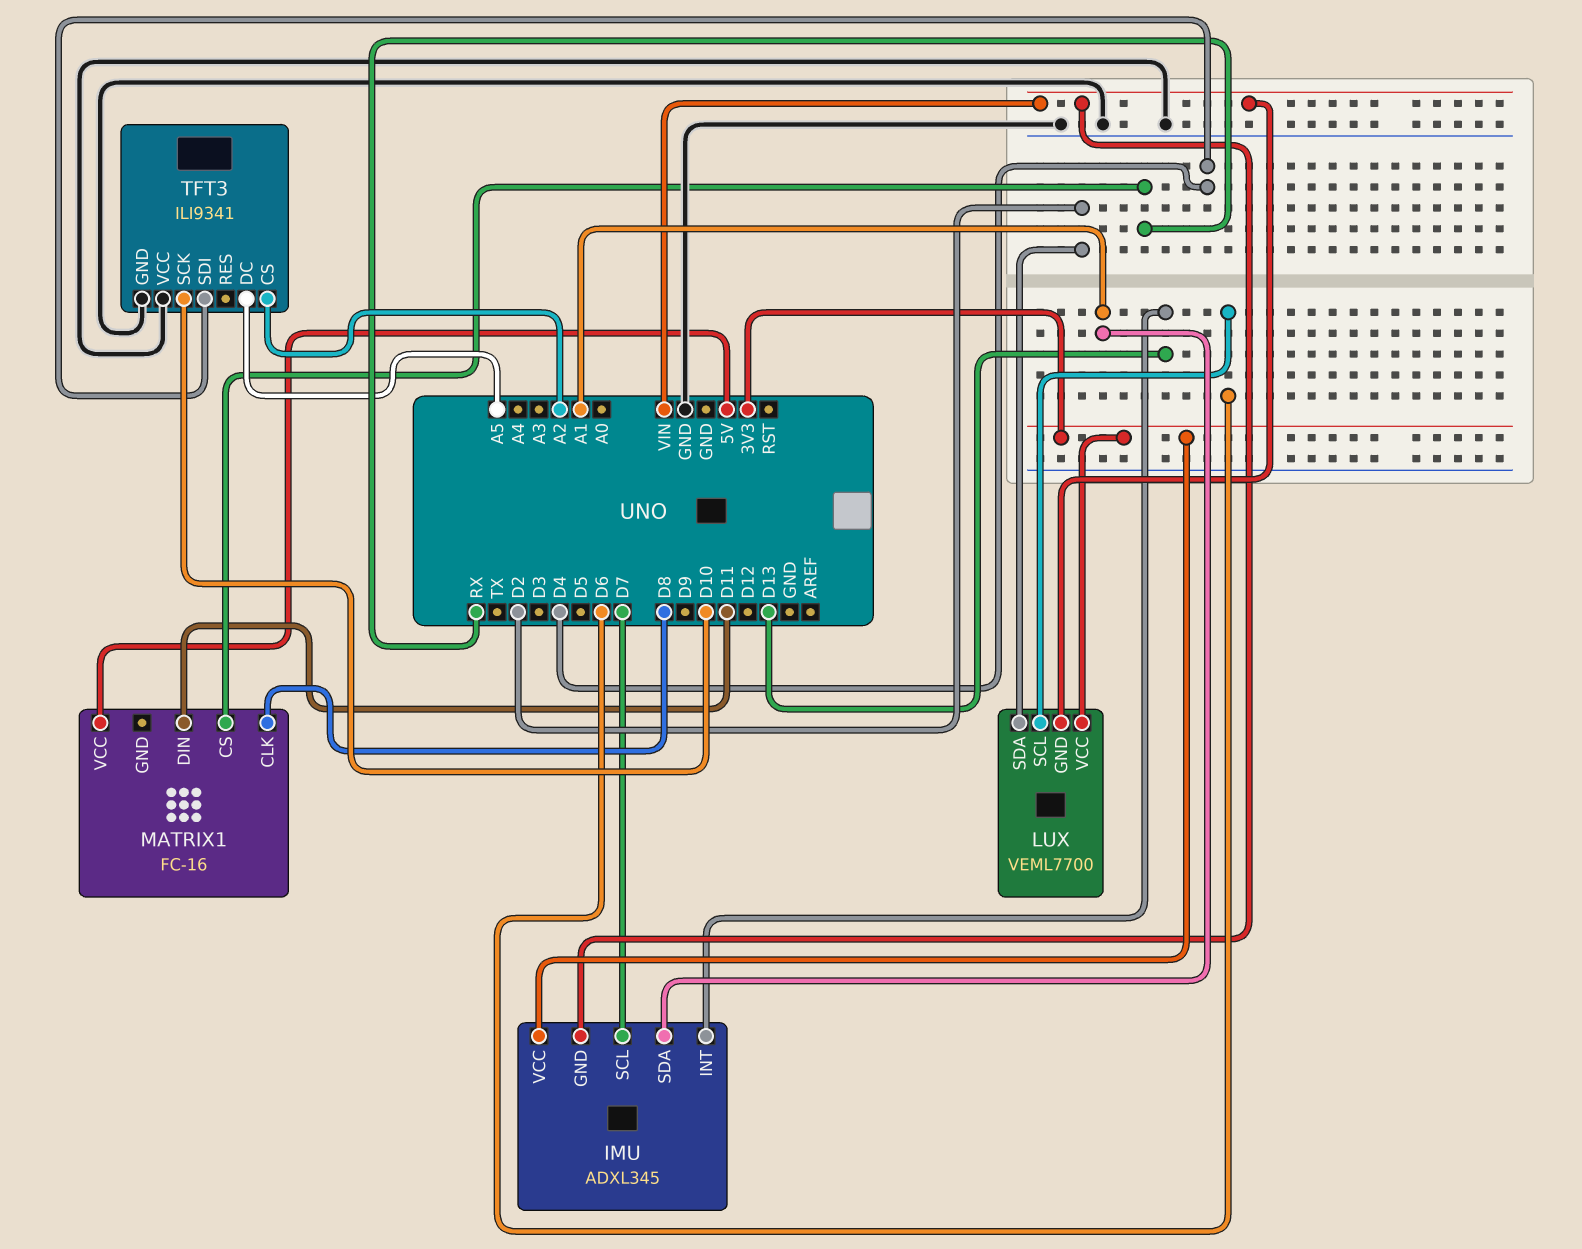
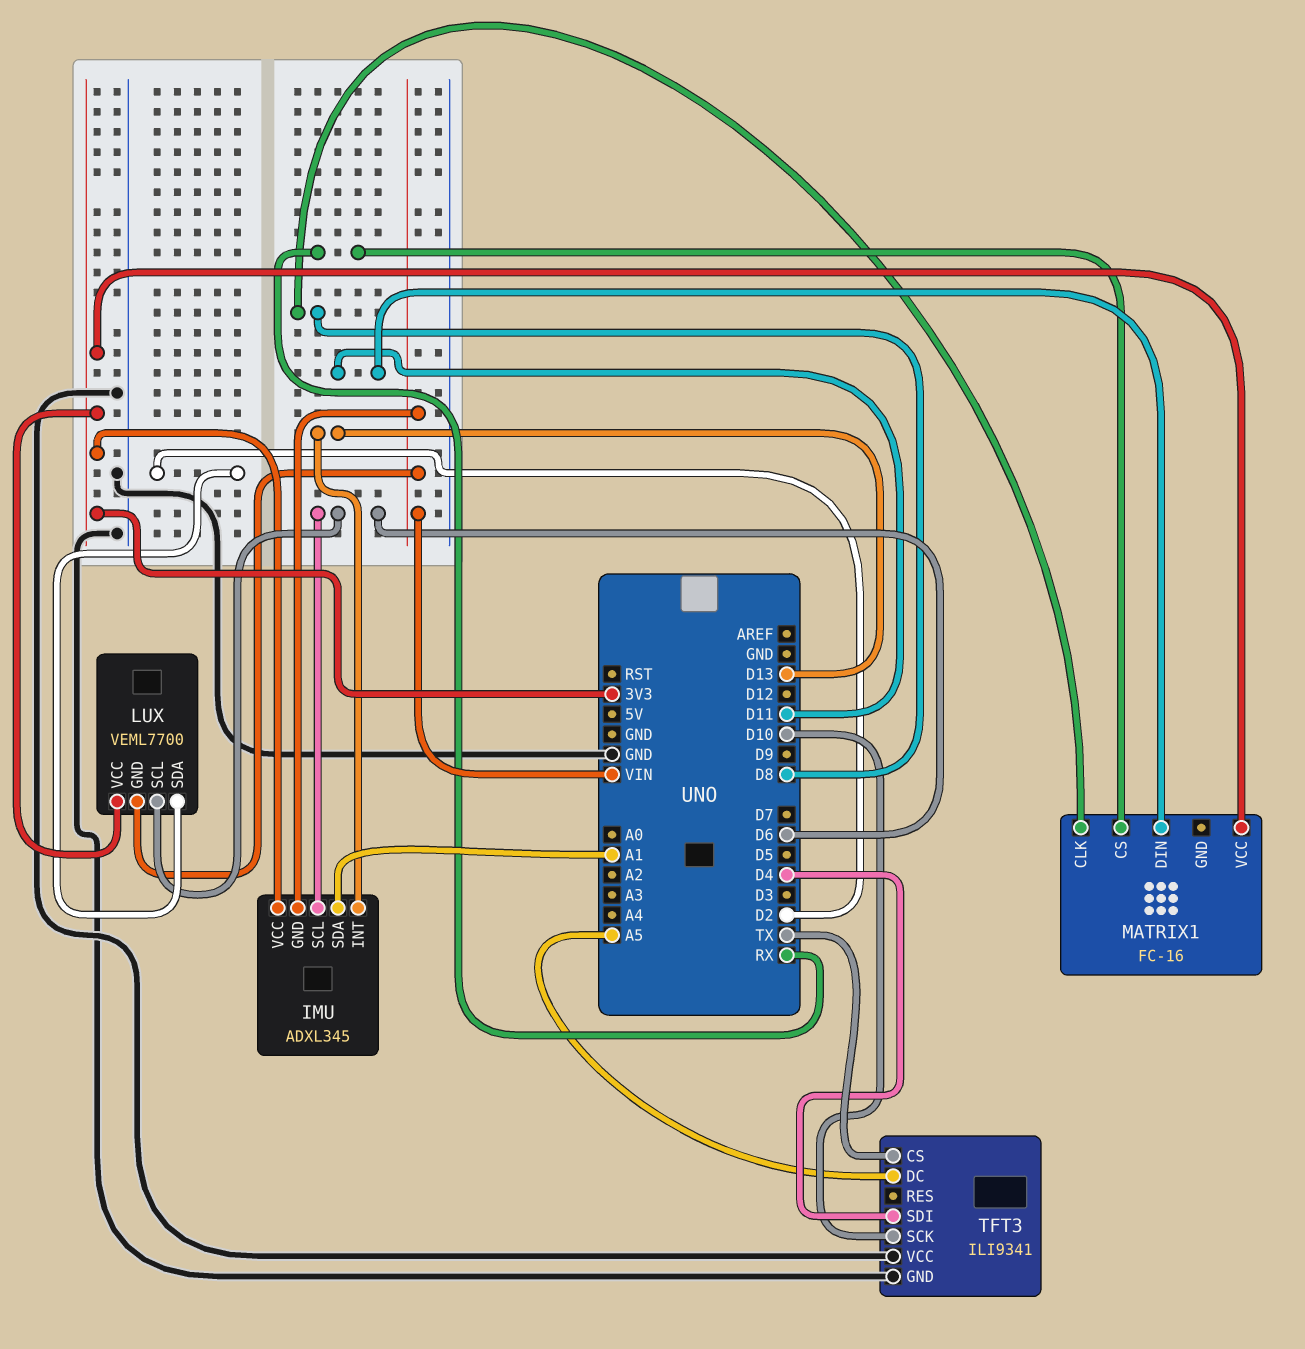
IMU pin SCL: D7 -> D6
MATRIX1 pin VCC: 5V -> 3V3
TFT3 pin CS: A2 -> TX

